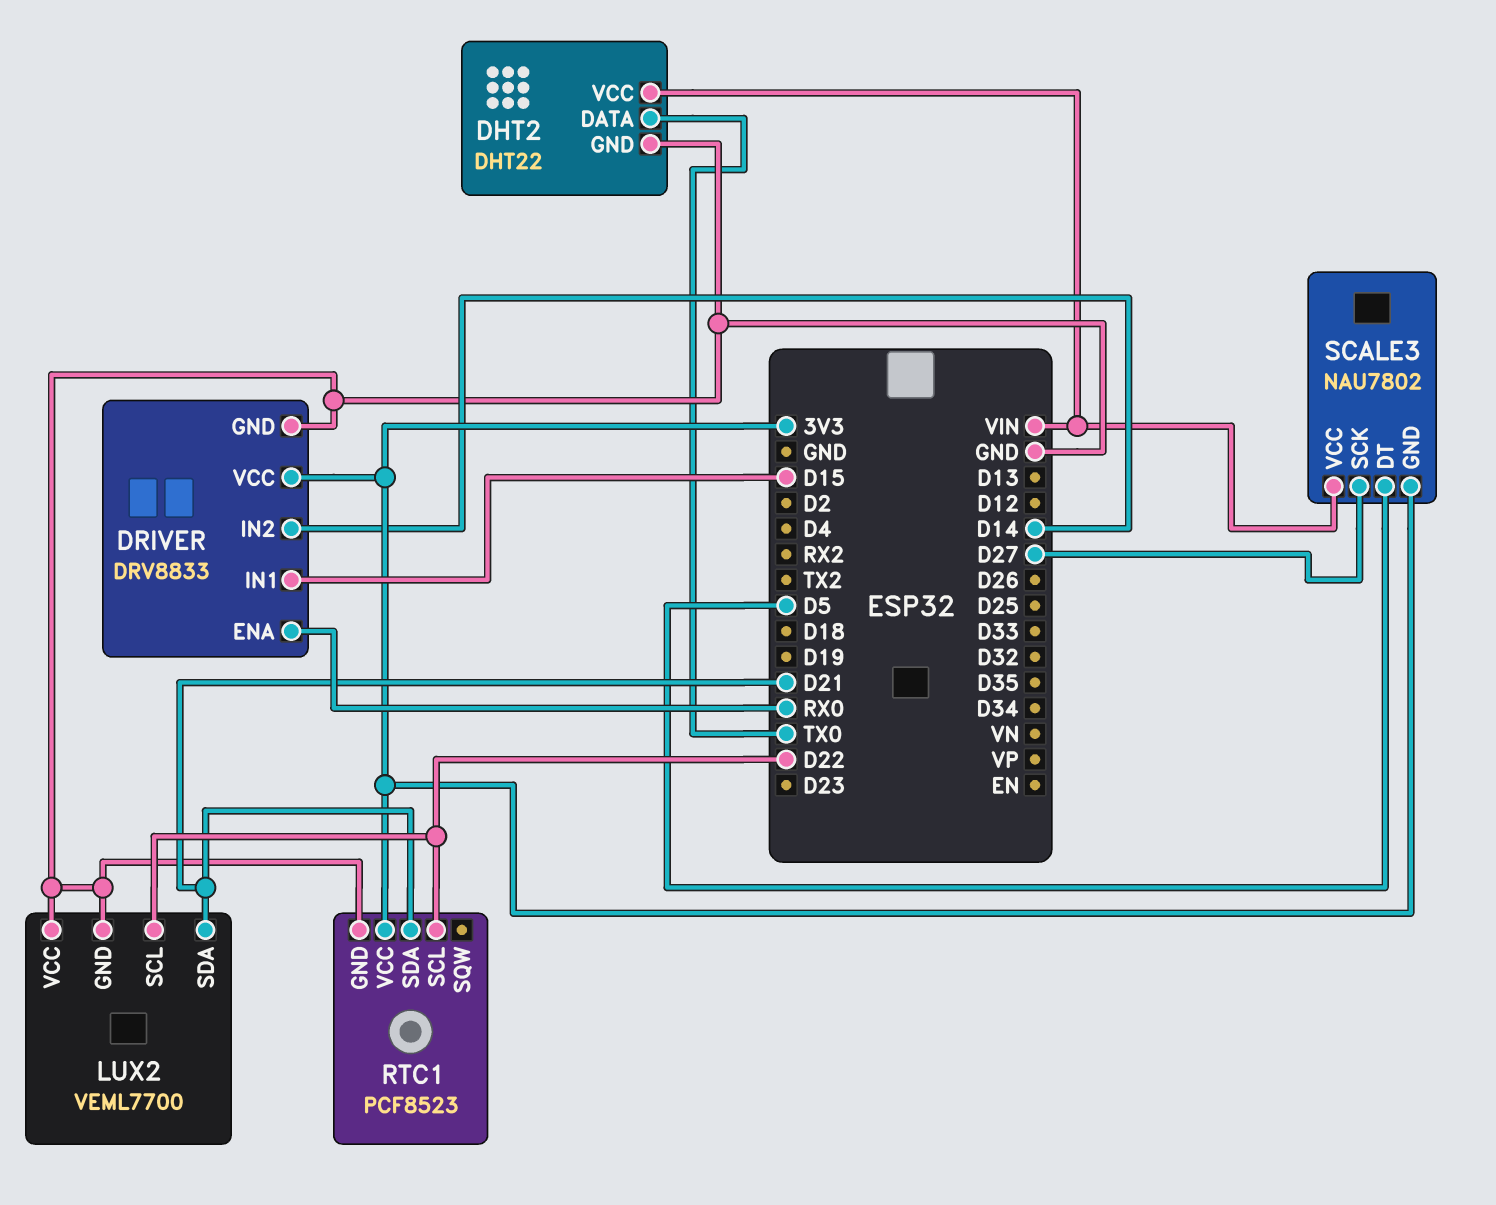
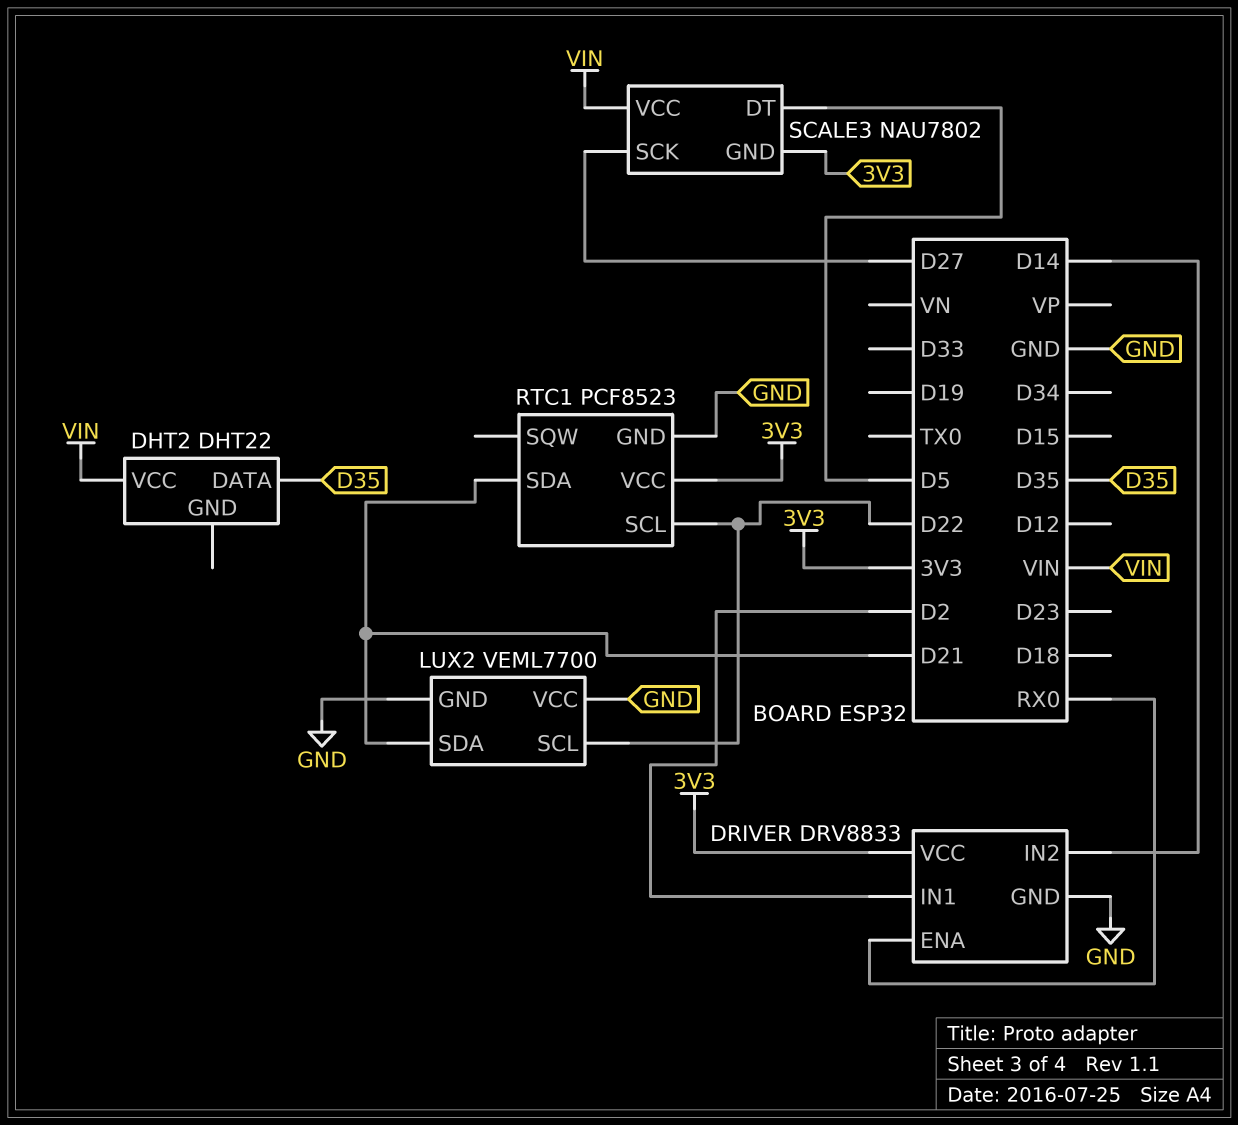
DHT2 pin DATA: TX0 -> D35
DHT2 pin GND: GND -> none
DRIVER pin IN1: D15 -> D2

